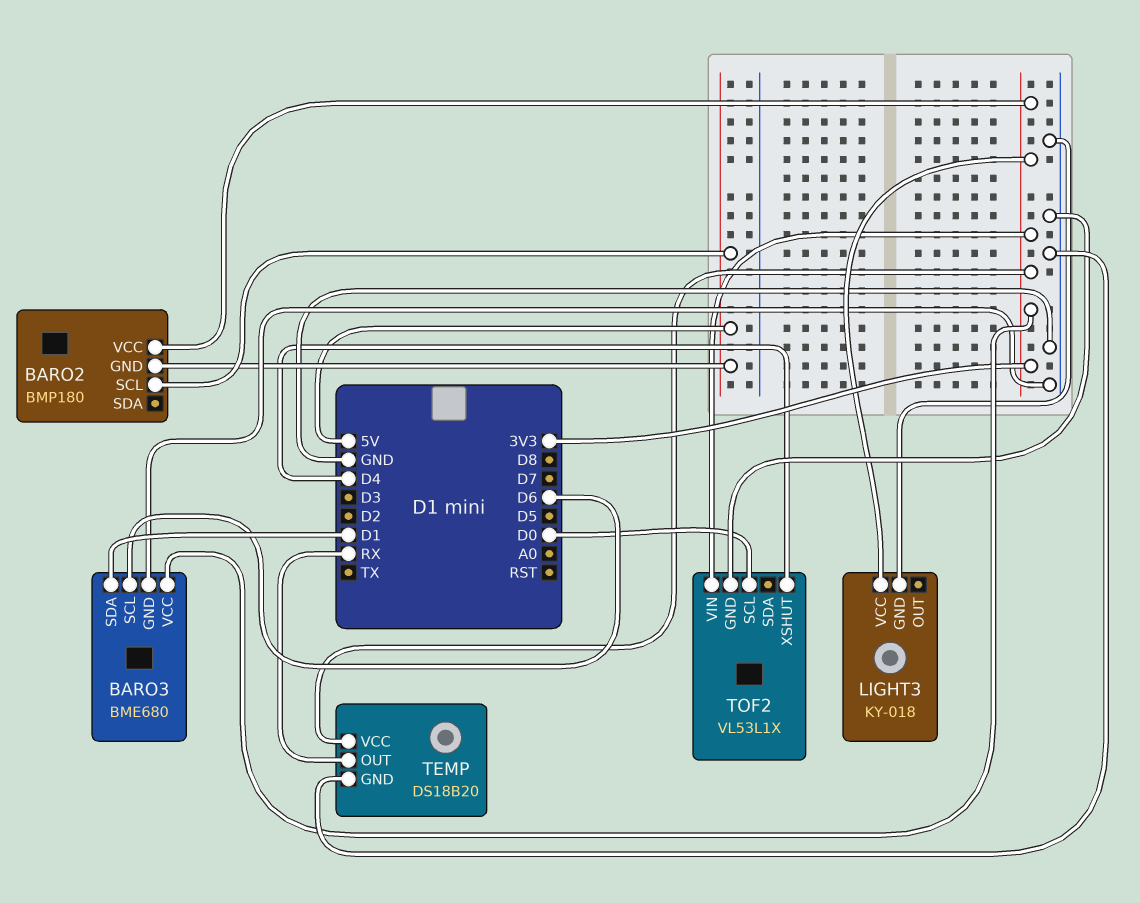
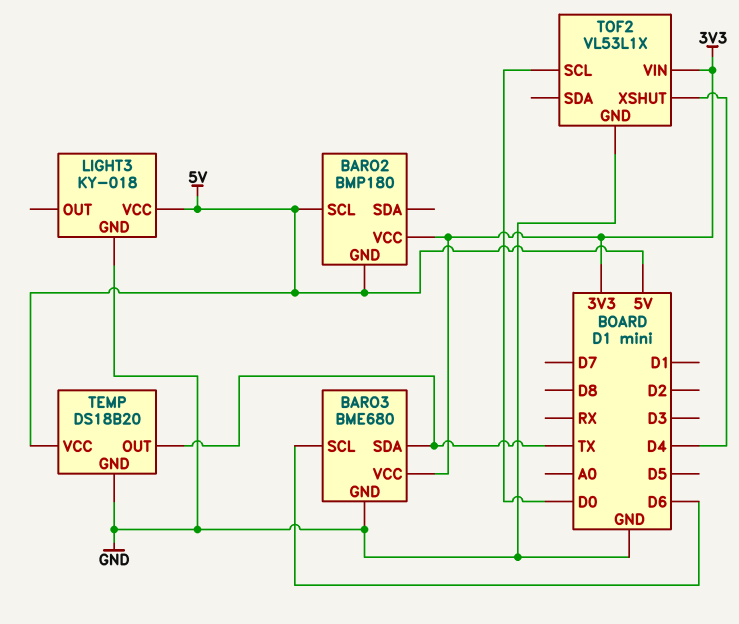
BARO3 pin SDA: D1 -> TX
LIGHT3 pin VCC: 3V3 -> 5V
TEMP pin OUT: RX -> TX
TEMP pin VCC: 3V3 -> 5V

